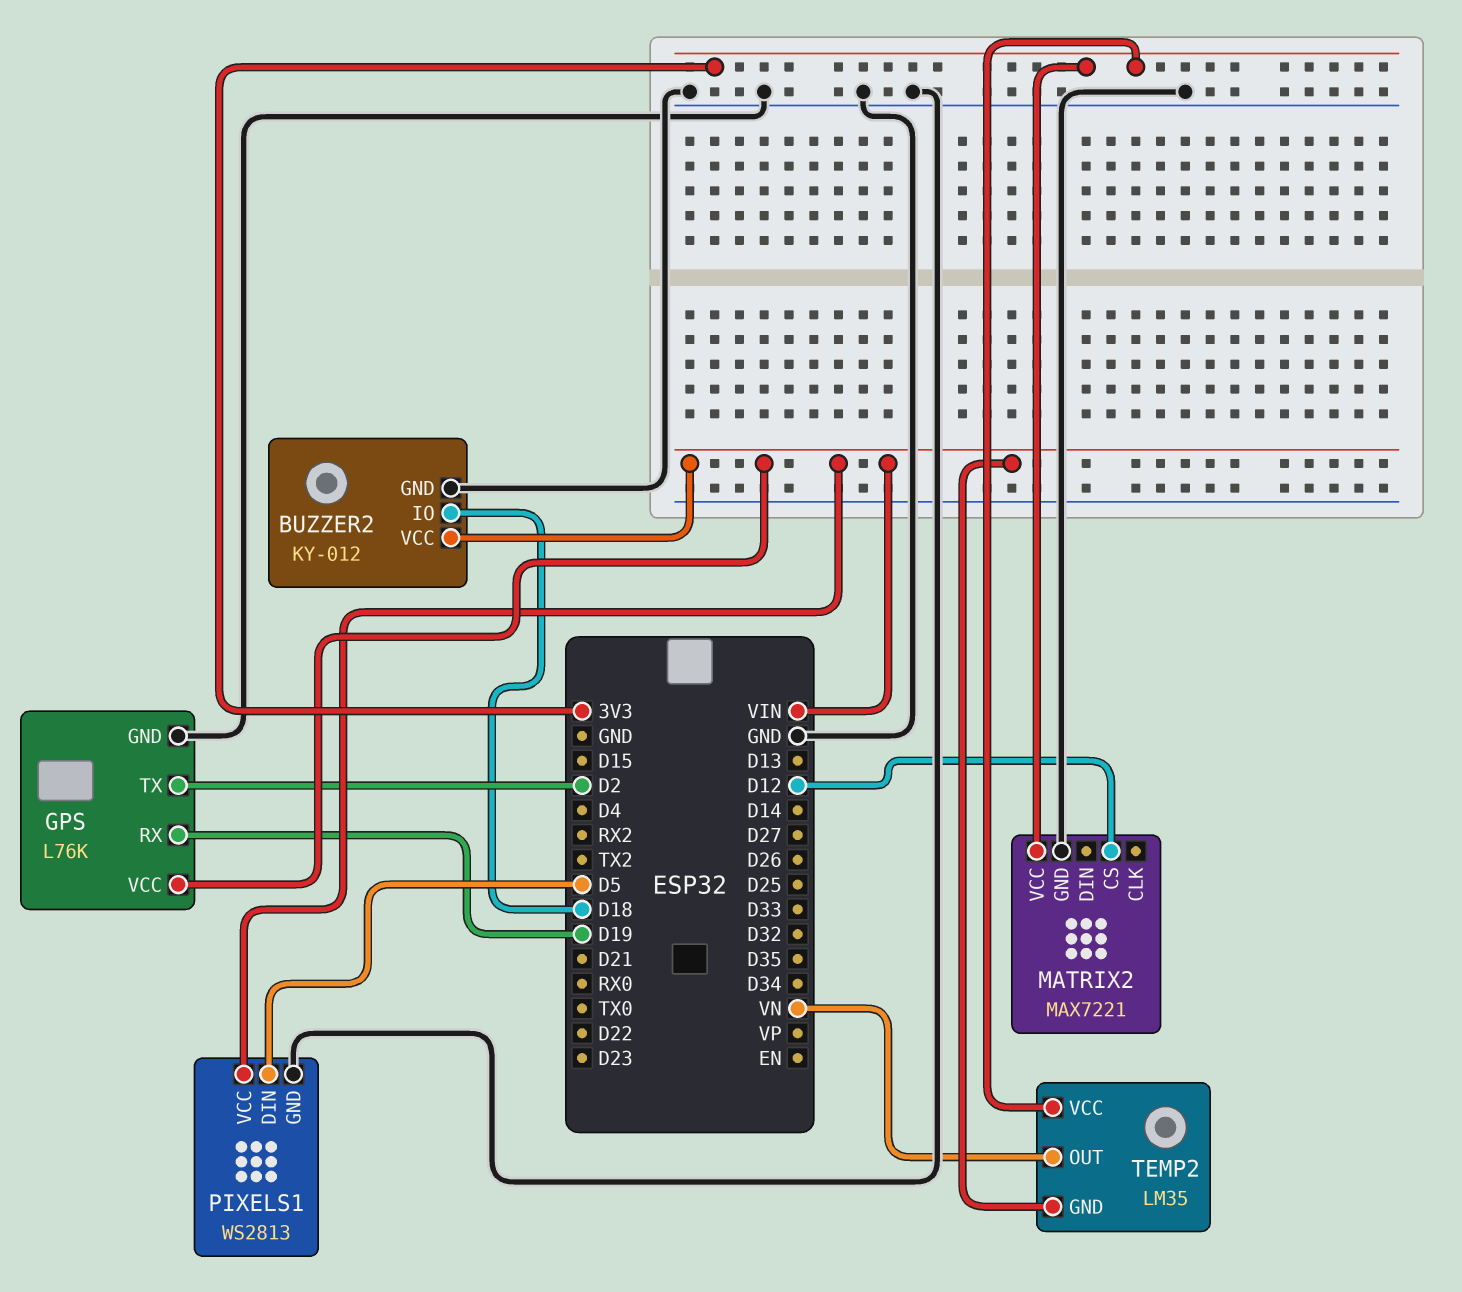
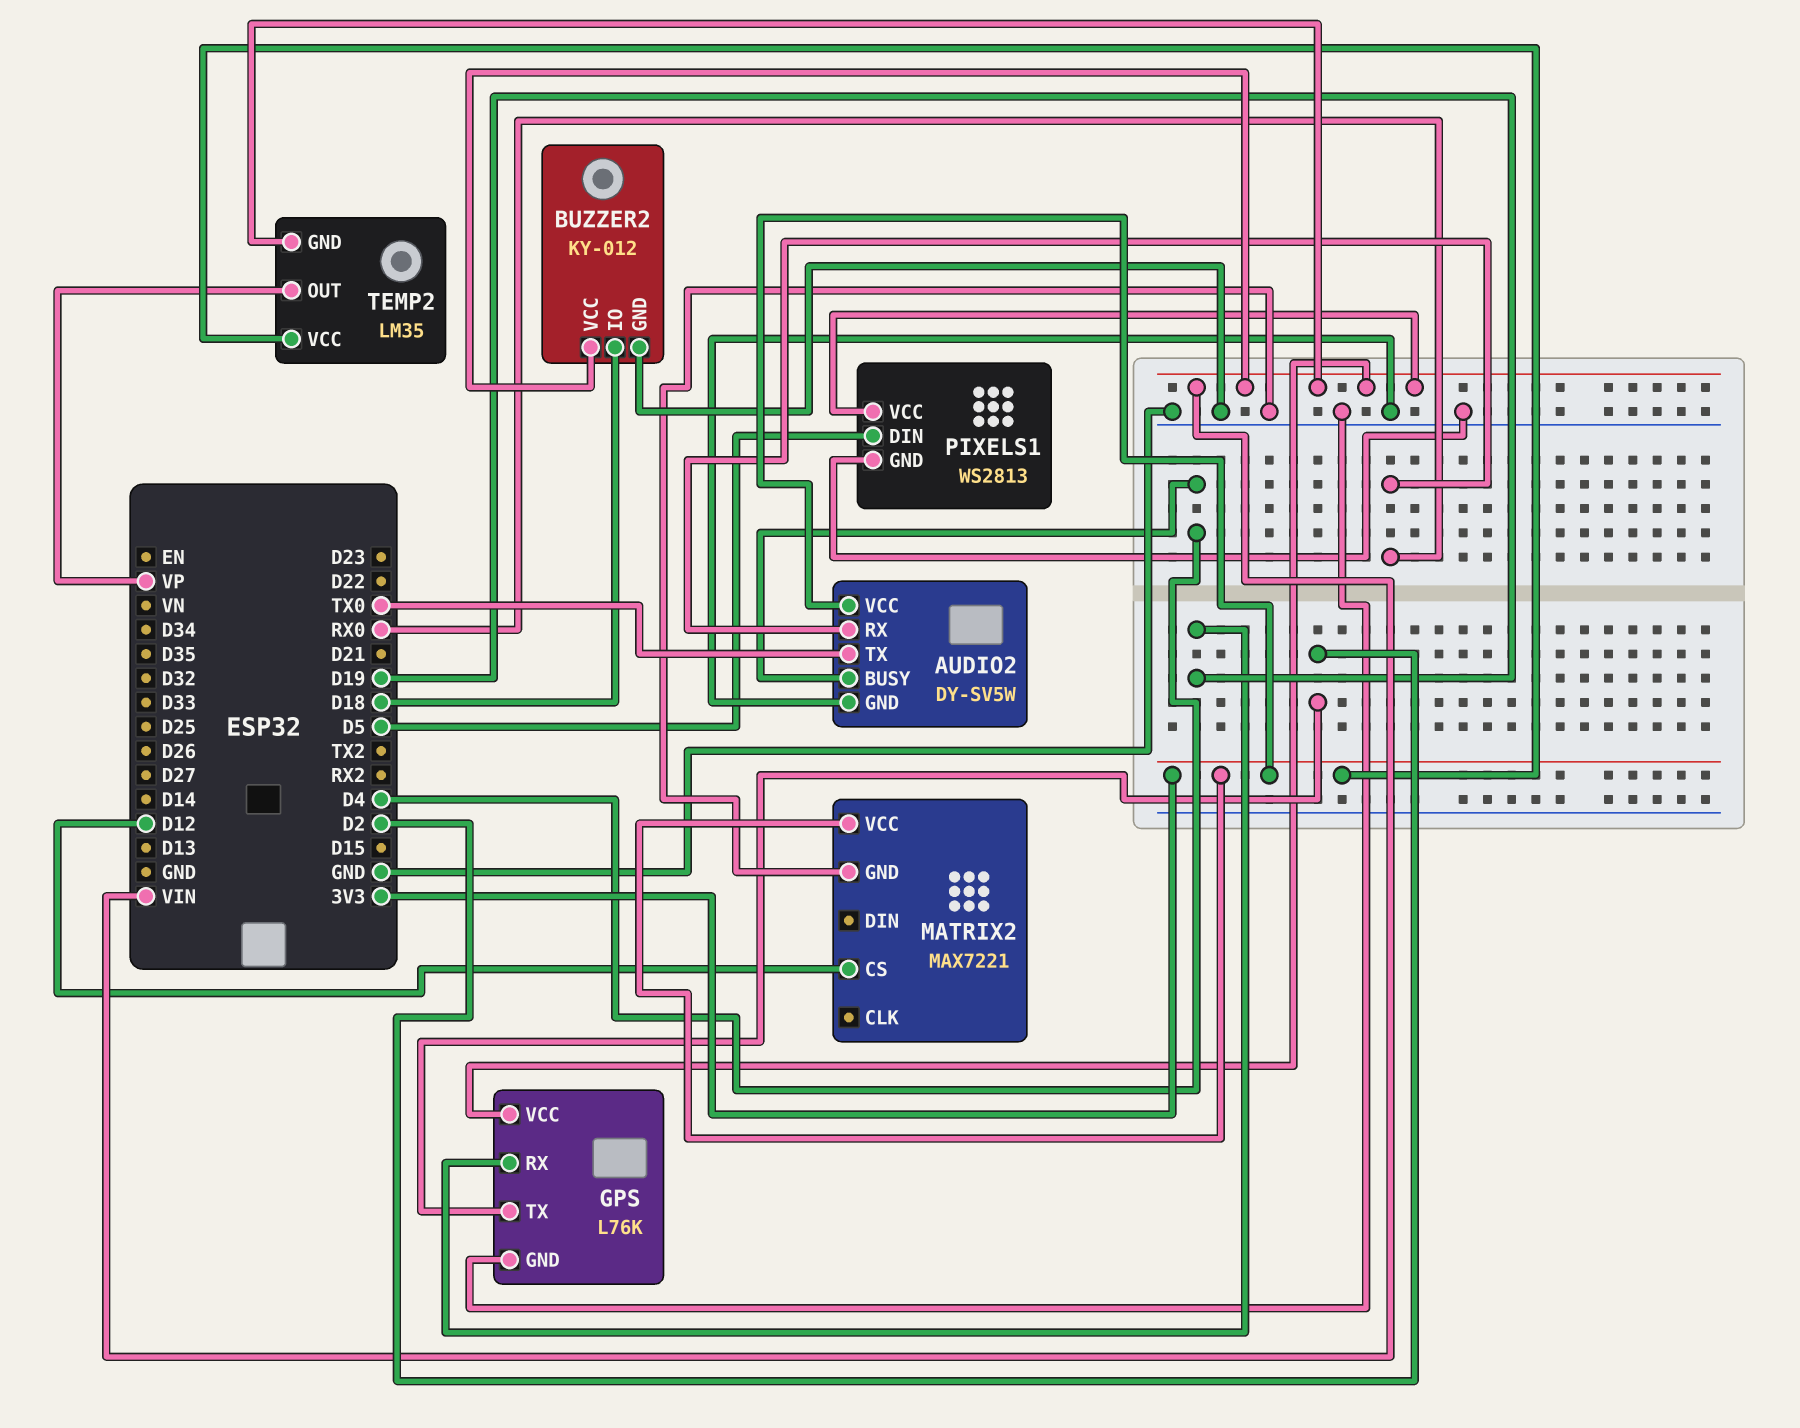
AUDIO2: none -> DY-SV5W
AUDIO2 pin BUSY: none -> D4
AUDIO2 pin GND: none -> GND
AUDIO2 pin RX: none -> RX0
AUDIO2 pin TX: none -> TX0
AUDIO2 pin VCC: none -> 3V3
TEMP2 pin OUT: VN -> VP

